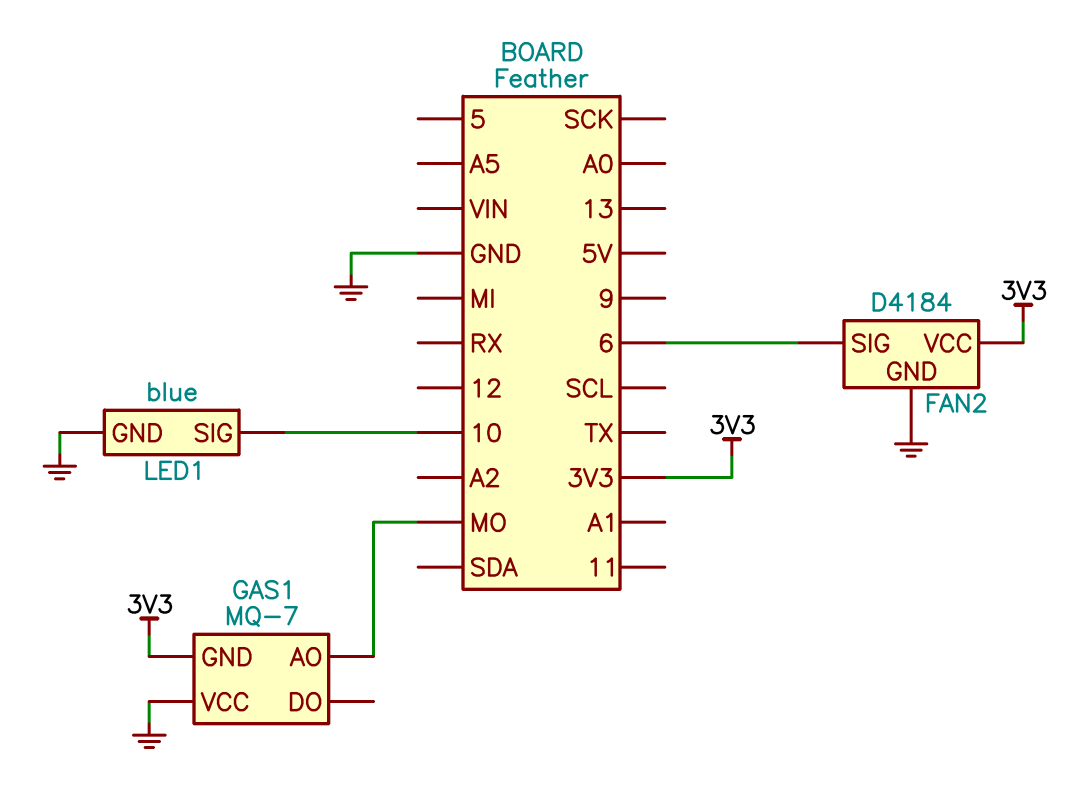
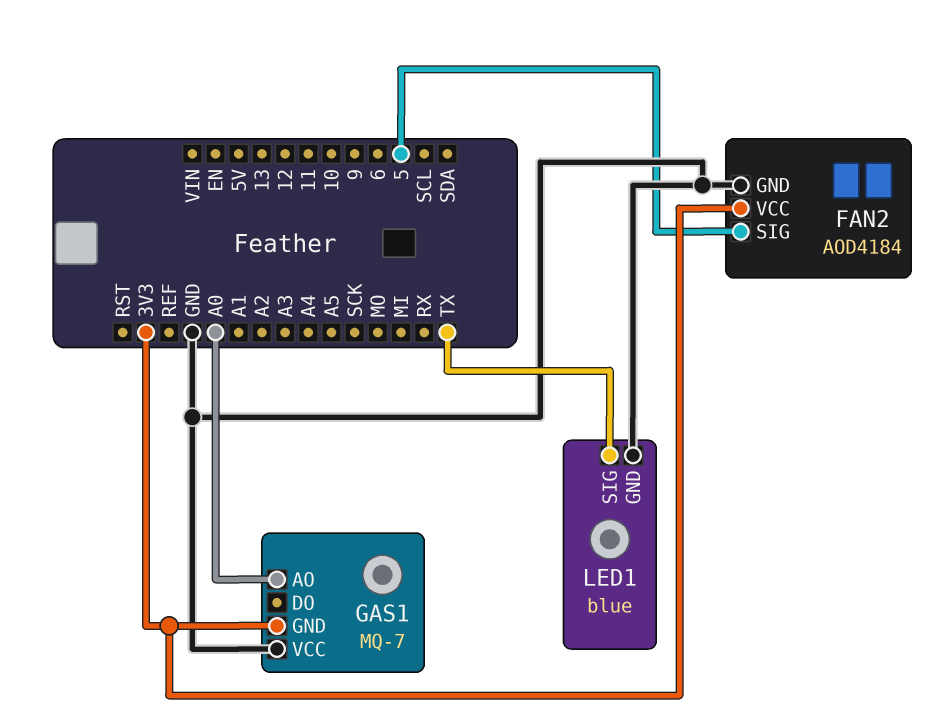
FAN2: D4184 -> AOD4184
FAN2 pin SIG: 6 -> 5
GAS1 pin AO: MO -> A0
LED1 pin SIG: 10 -> TX

